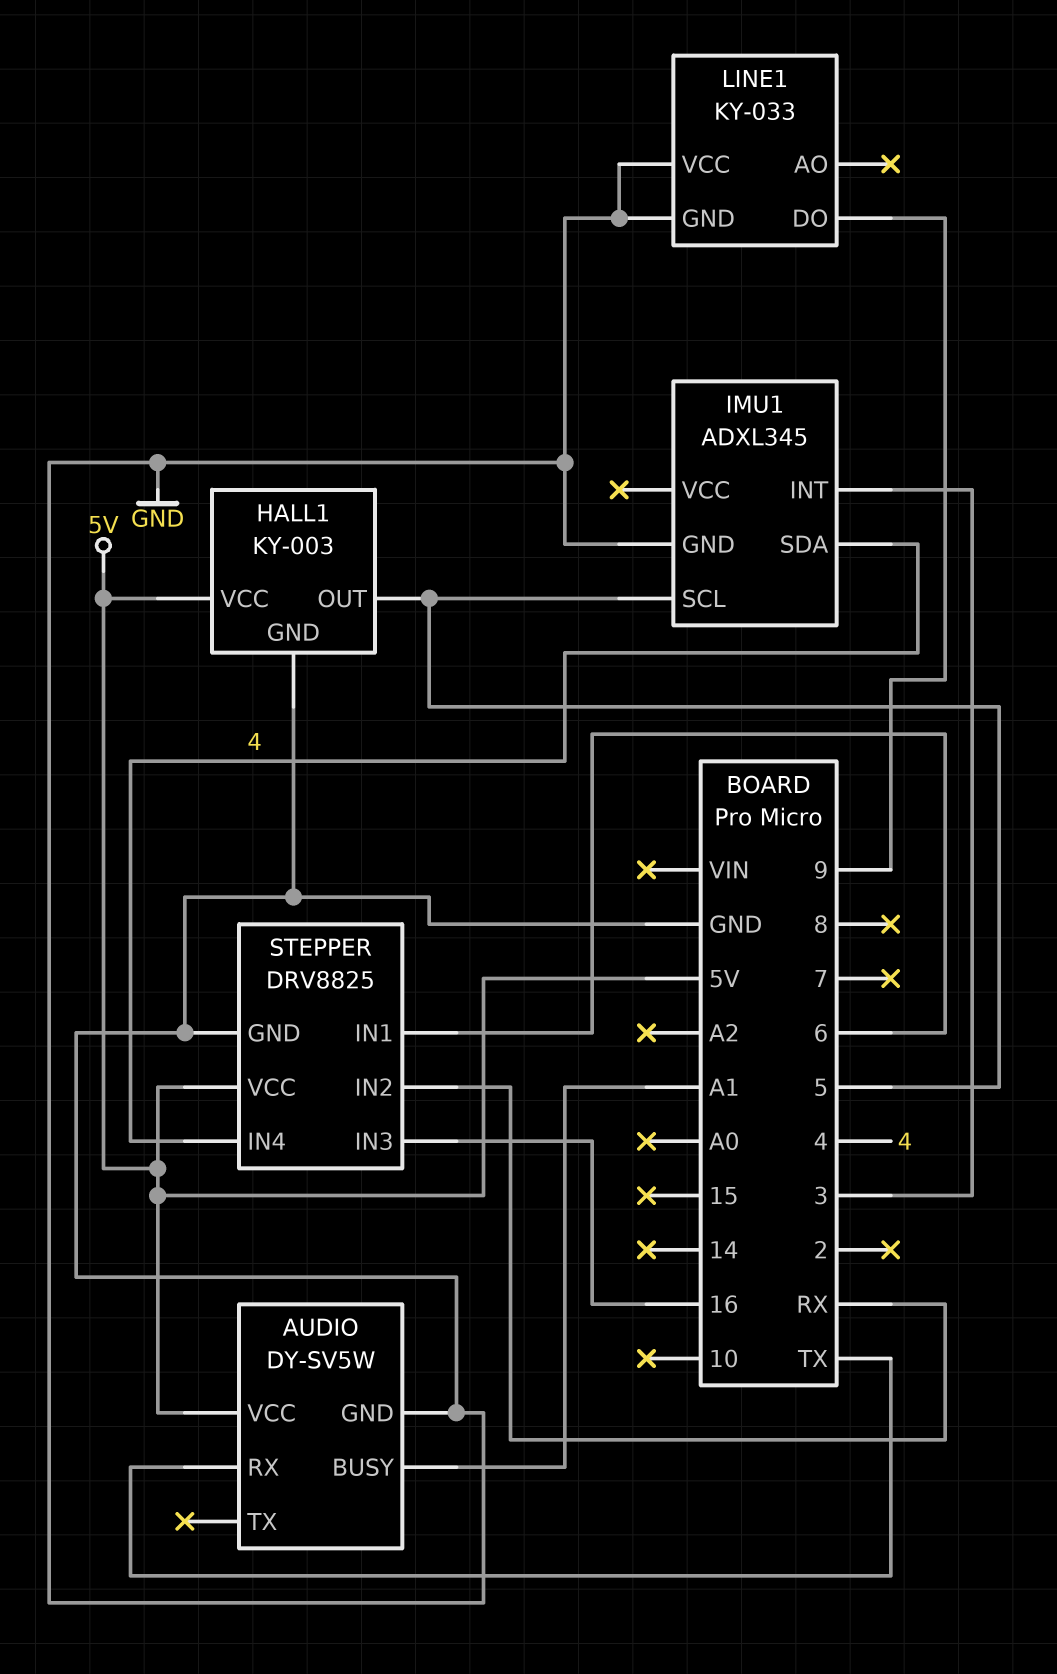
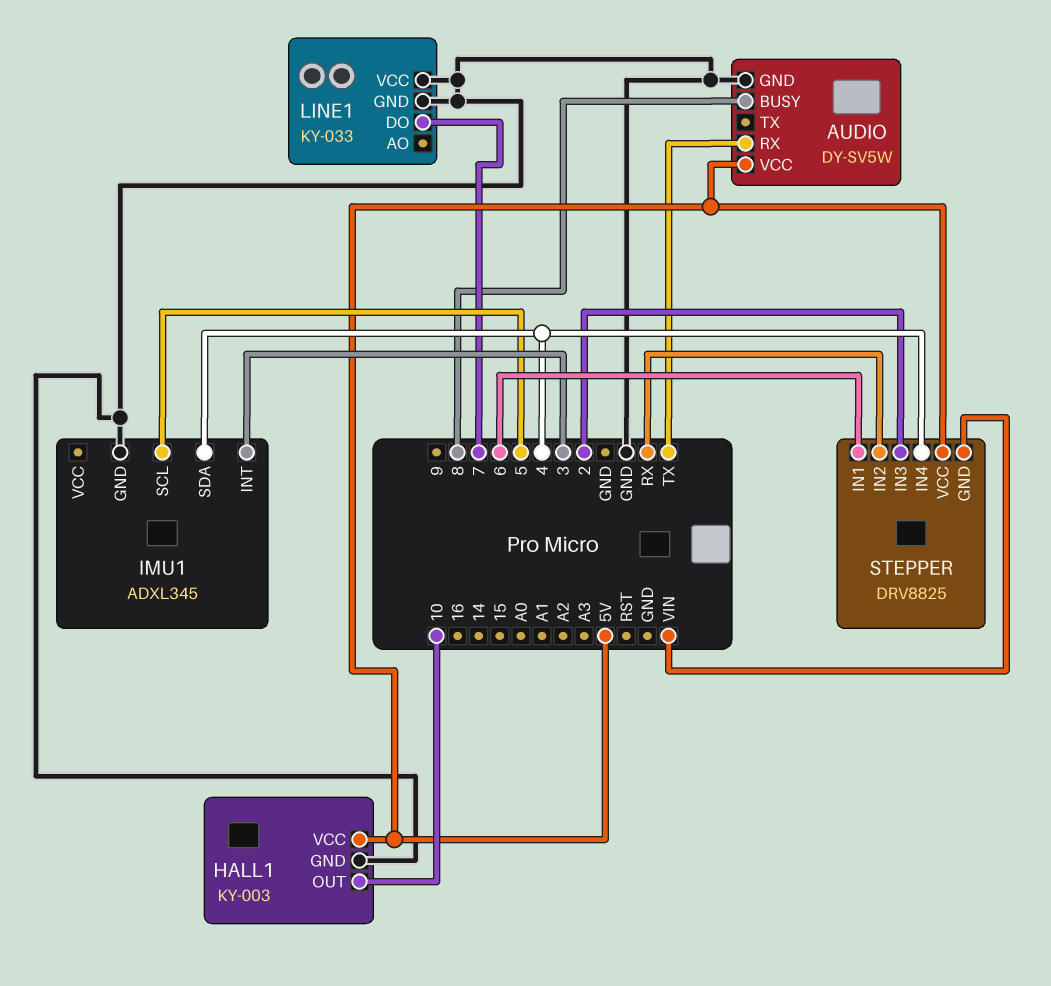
AUDIO pin BUSY: A1 -> 8
HALL1 pin OUT: 5 -> 10
LINE1 pin DO: 9 -> 7
STEPPER pin GND: GND -> VIN
STEPPER pin IN3: 16 -> 2

